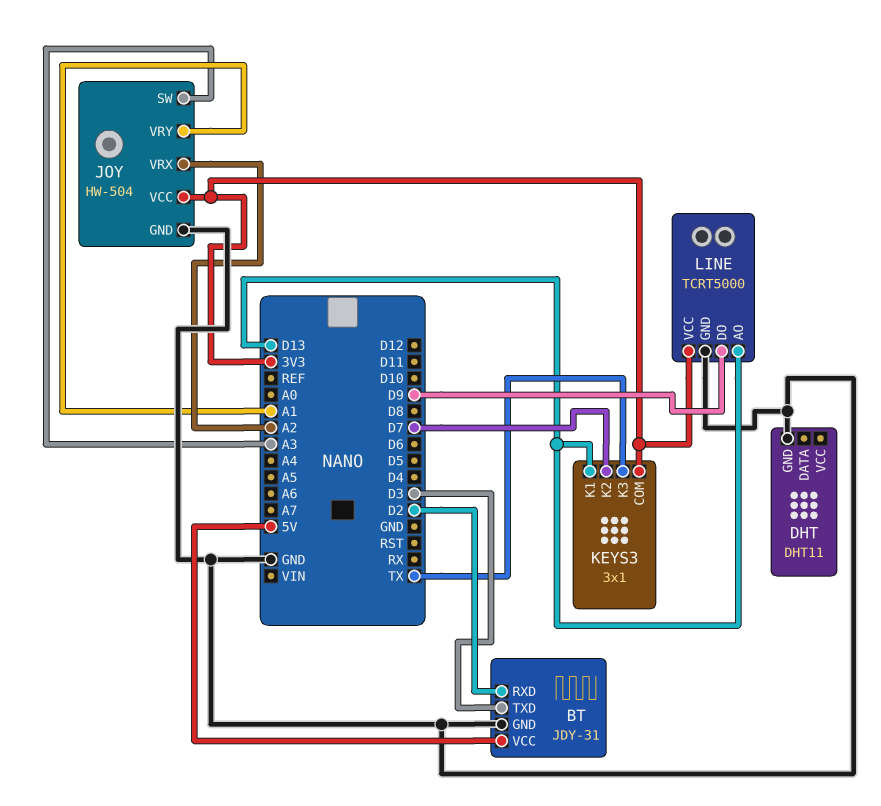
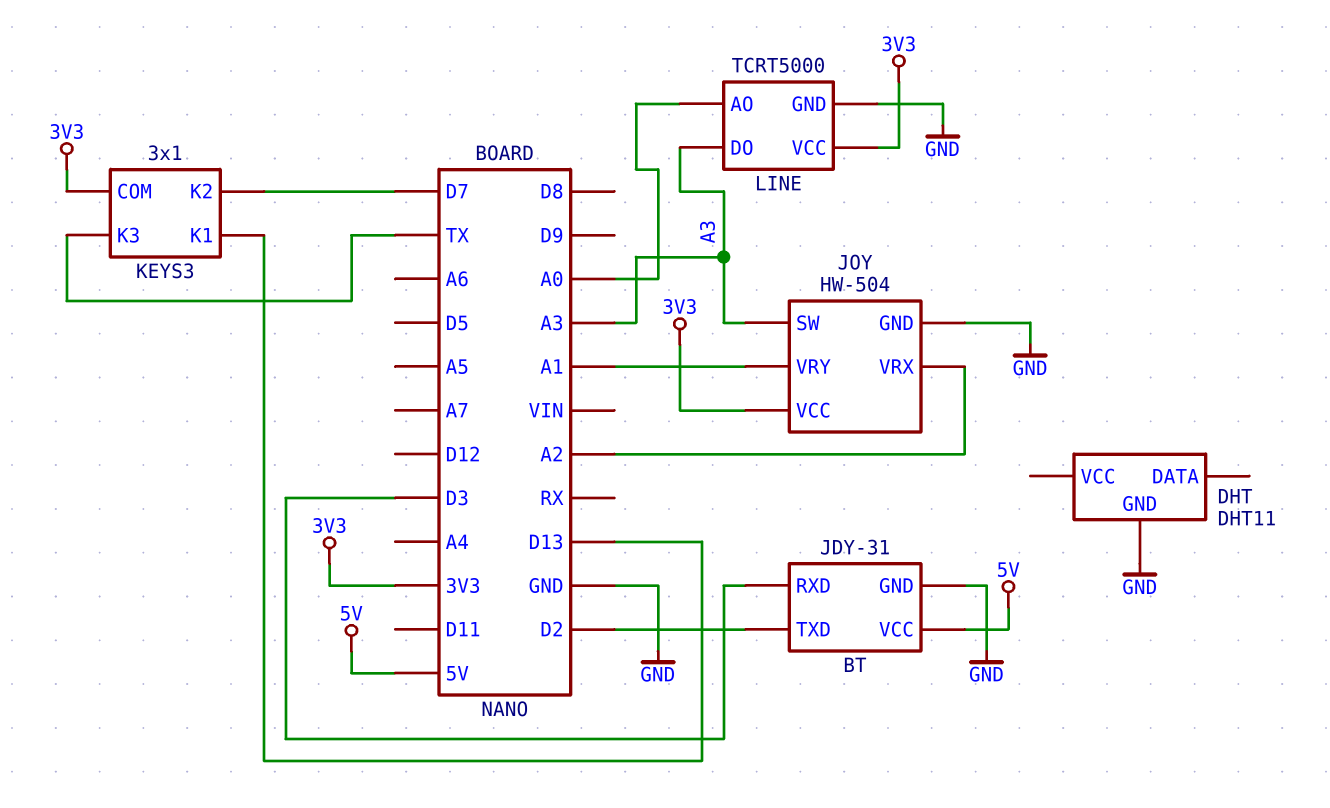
BT pin RXD: D2 -> D3
BT pin TXD: D3 -> D2
LINE pin AO: D13 -> A0
LINE pin DO: D9 -> A3

